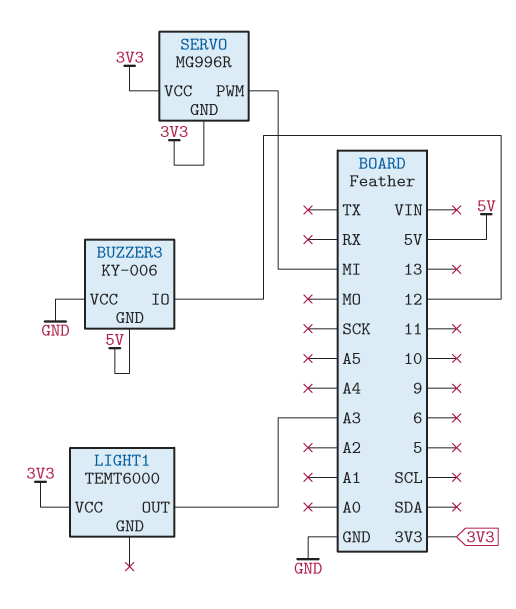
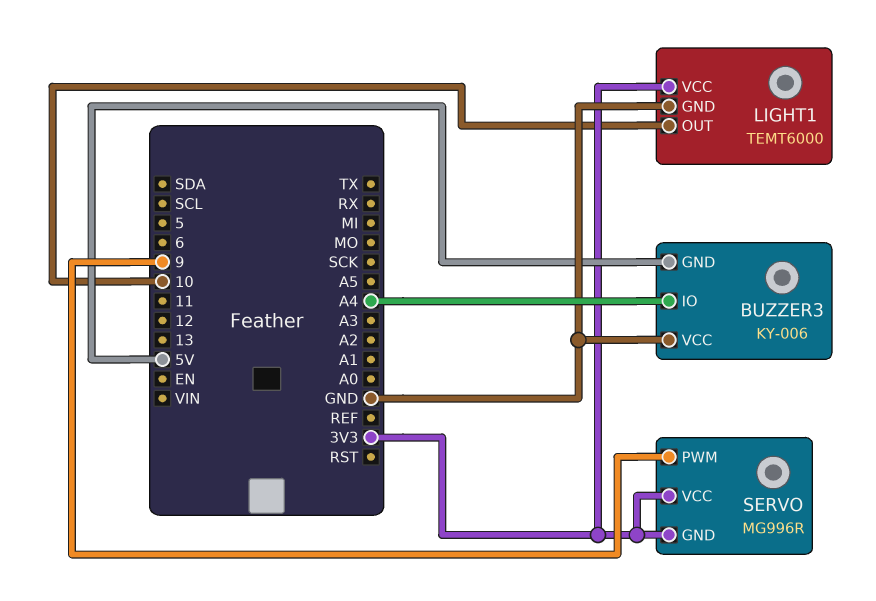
BUZZER3 pin IO: 12 -> A4
LIGHT1 pin GND: none -> GND
LIGHT1 pin OUT: A3 -> 10
SERVO pin PWM: MI -> 9

